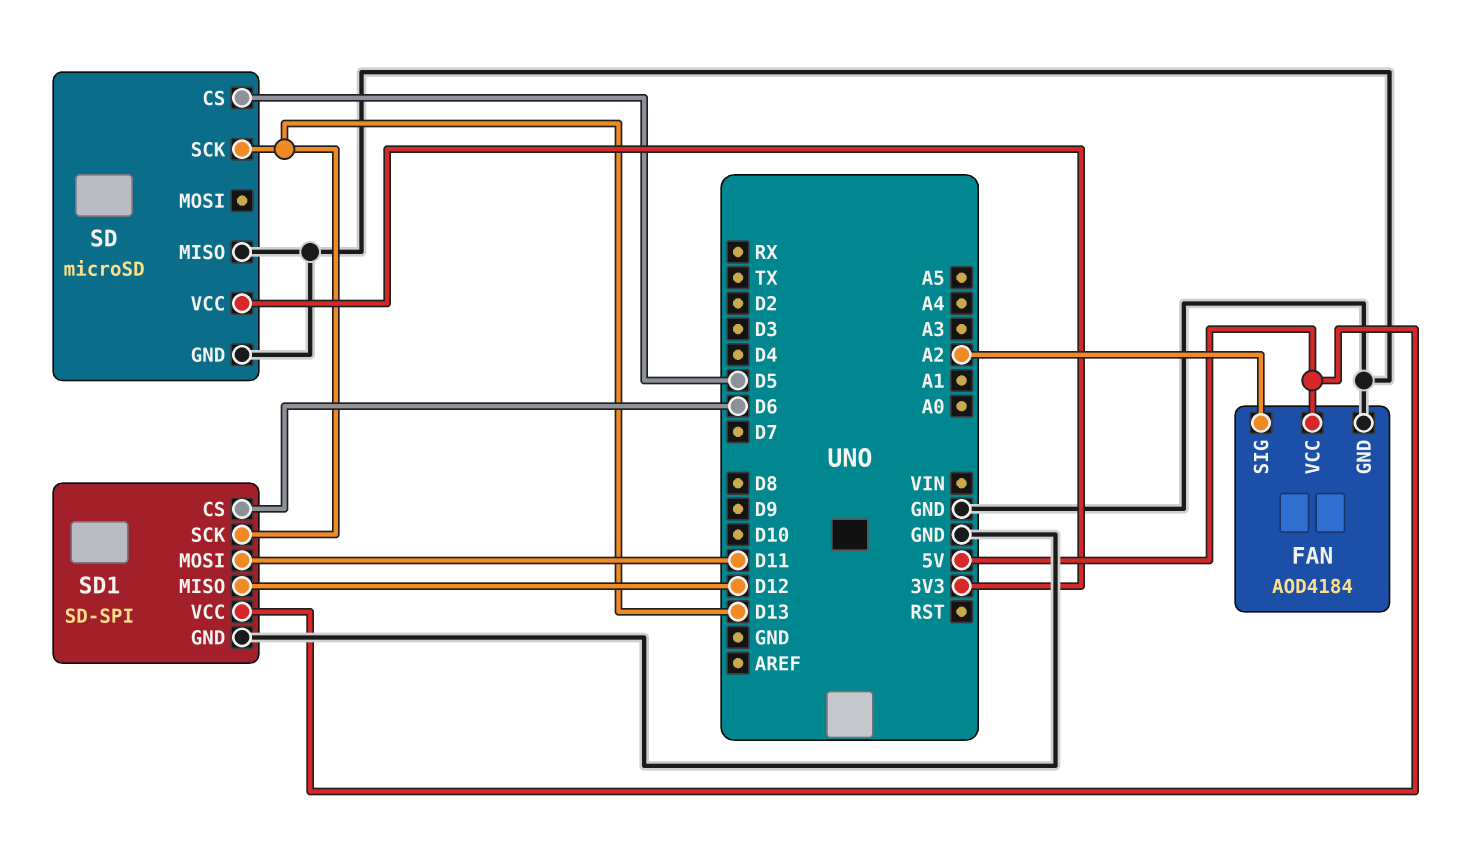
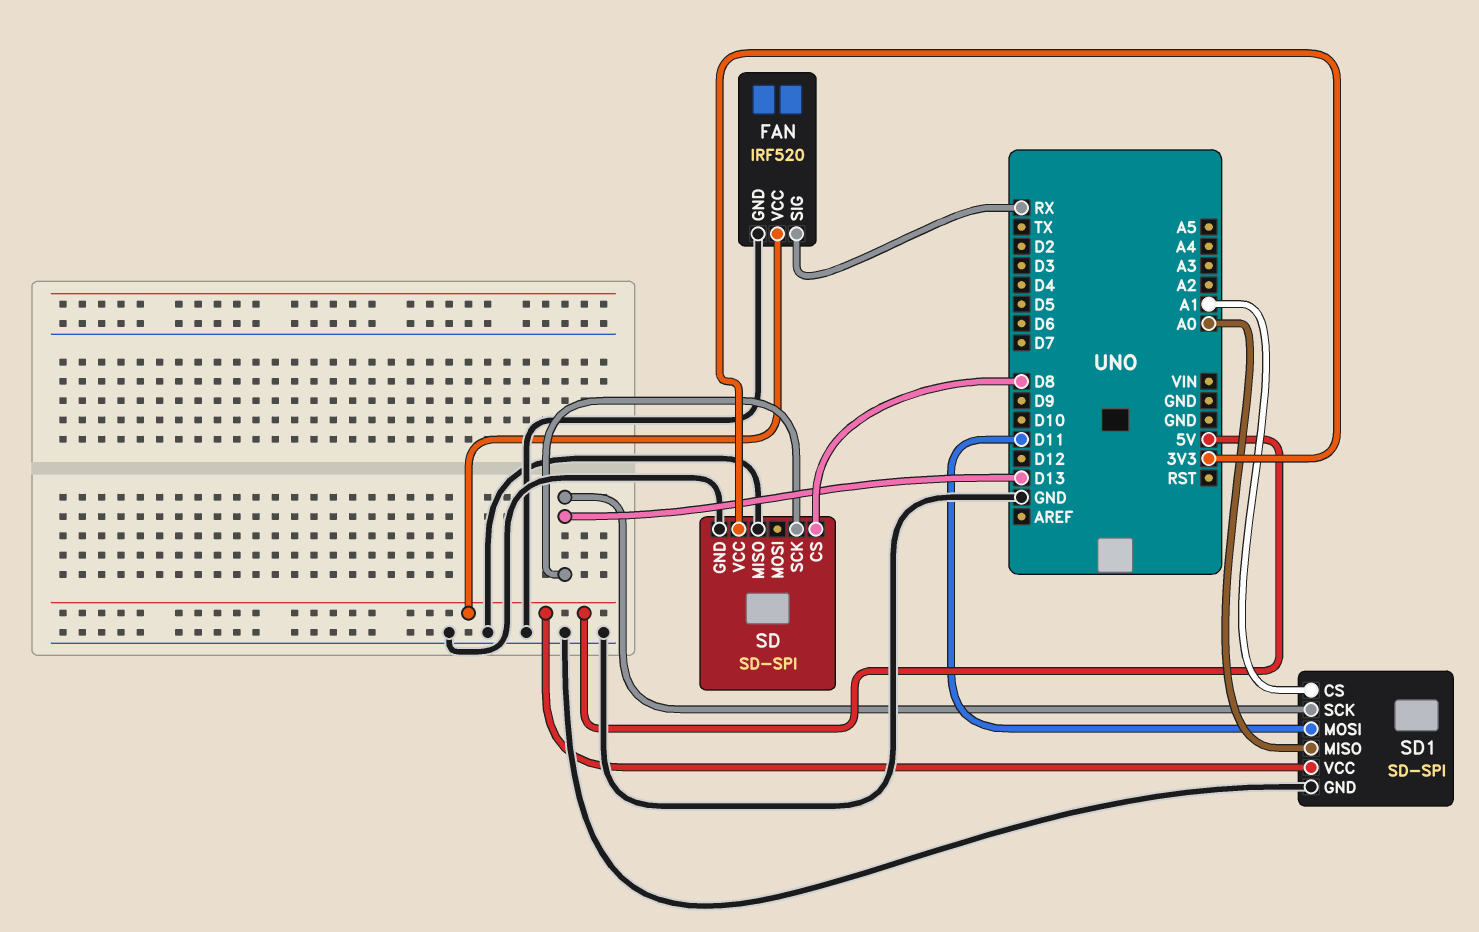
FAN: AOD4184 -> IRF520
FAN pin SIG: A2 -> RX
SD: microSD -> SD-SPI
SD pin CS: D5 -> D8
SD1 pin CS: D6 -> A1
SD1 pin MISO: D12 -> A0

